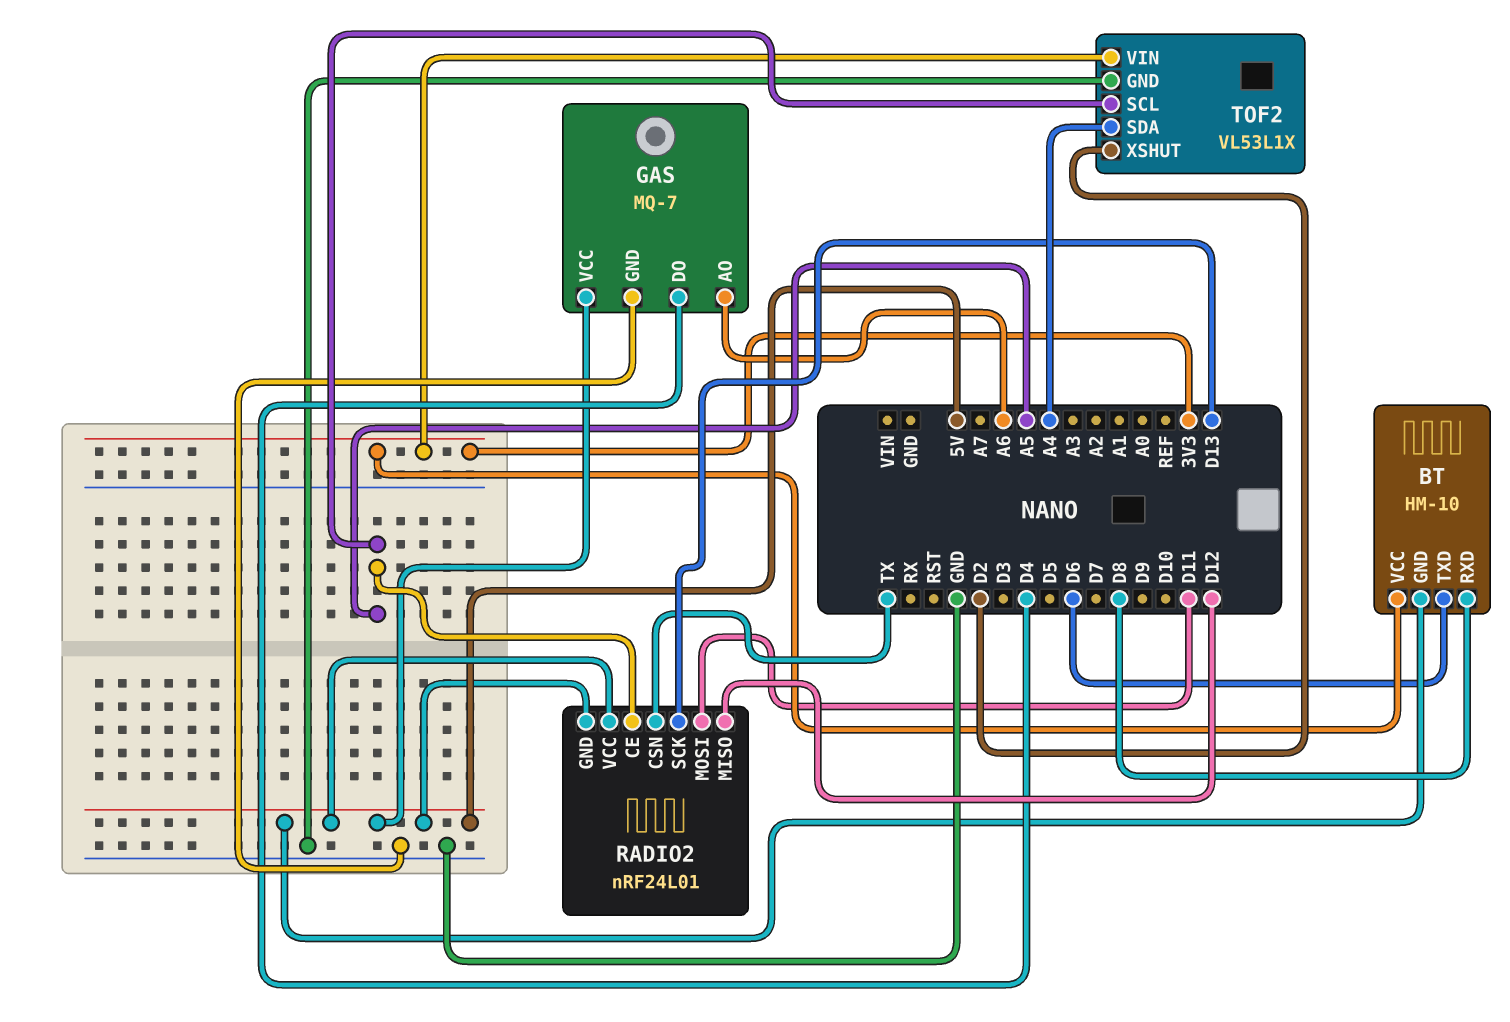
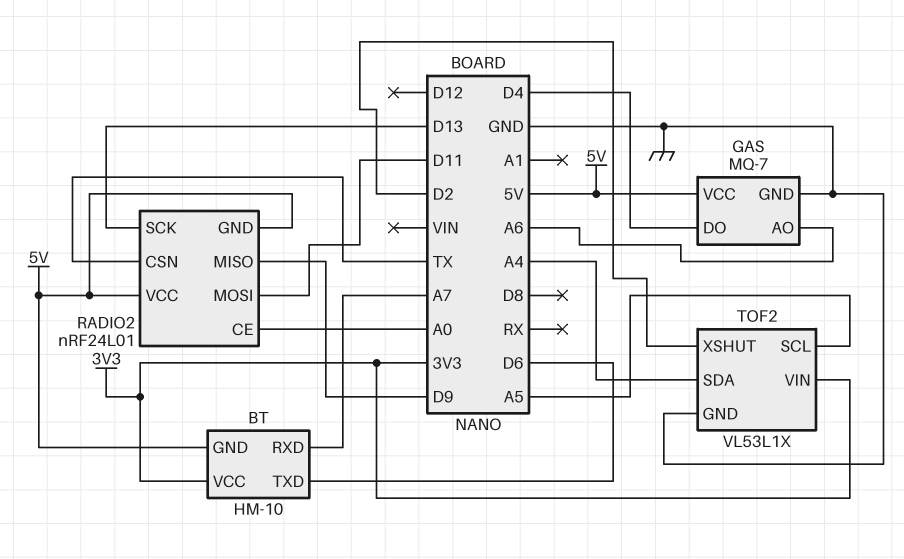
BT pin RXD: D8 -> A7
RADIO2 pin CE: A5 -> A0
RADIO2 pin MISO: D12 -> D9

